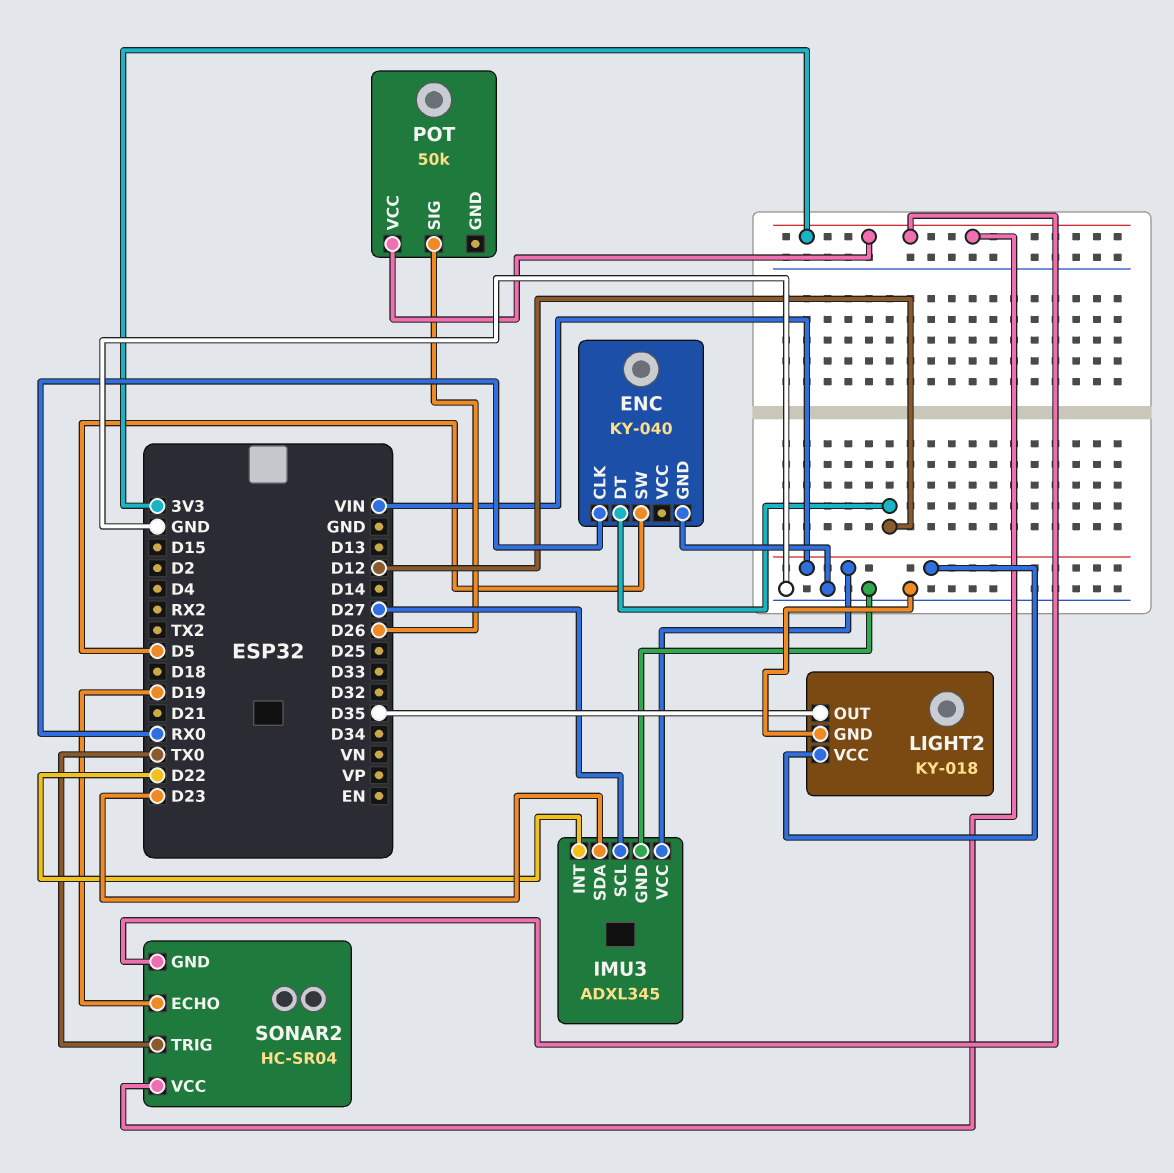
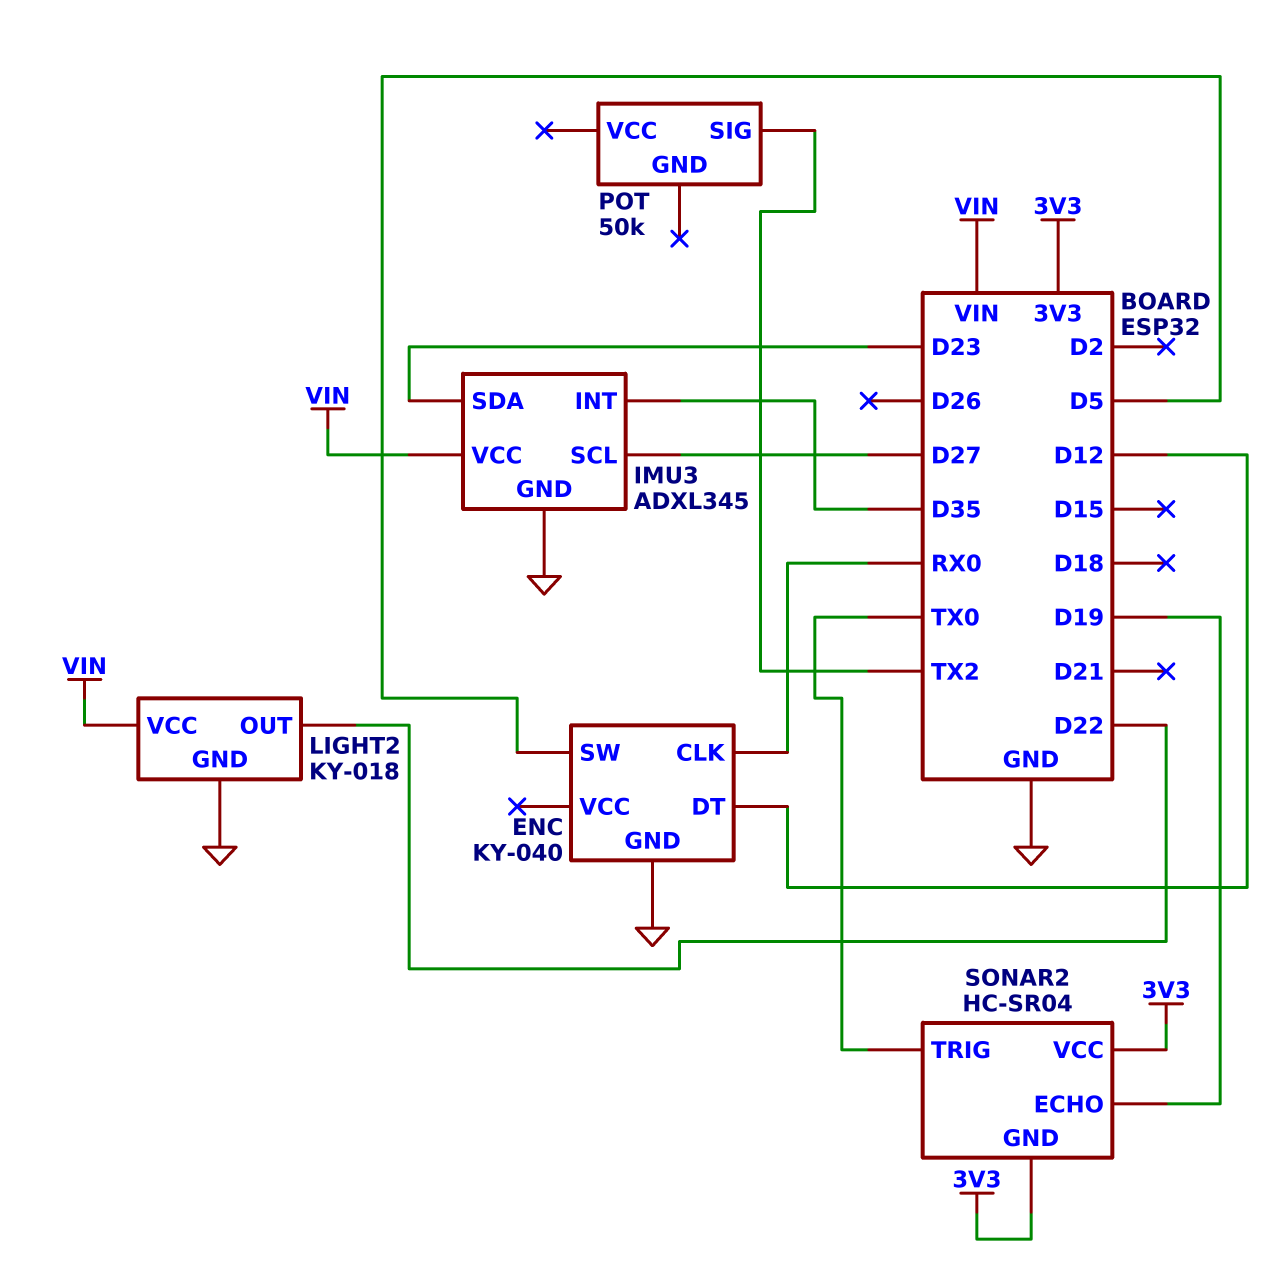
IMU3 pin INT: D22 -> D35
LIGHT2 pin OUT: D35 -> D22
POT pin SIG: D26 -> TX2
POT pin VCC: 3V3 -> none

